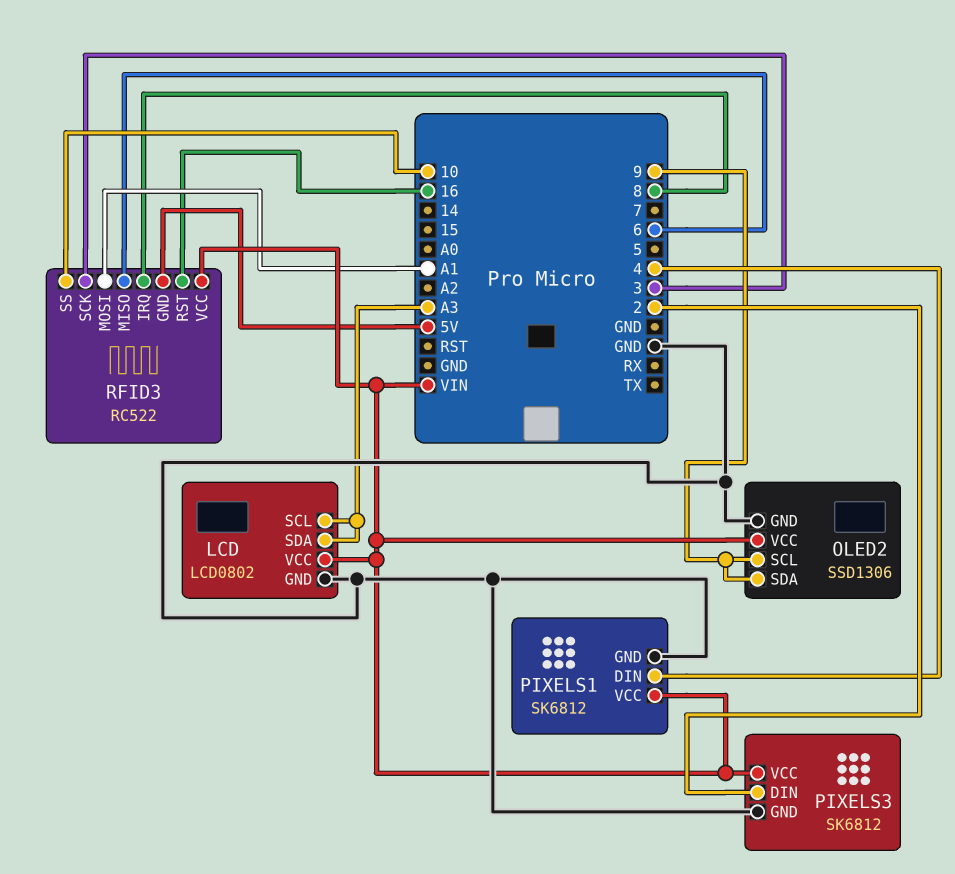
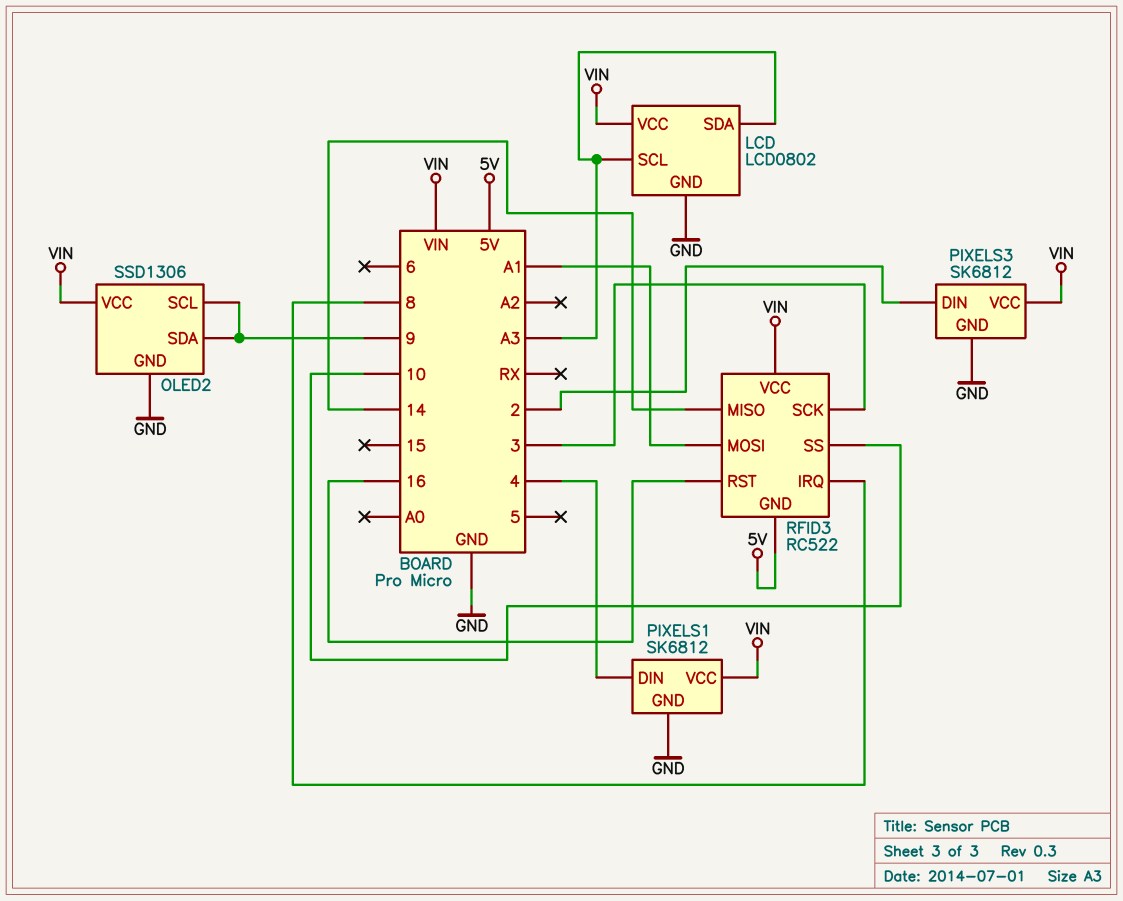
RFID3 pin MISO: 6 -> 14

